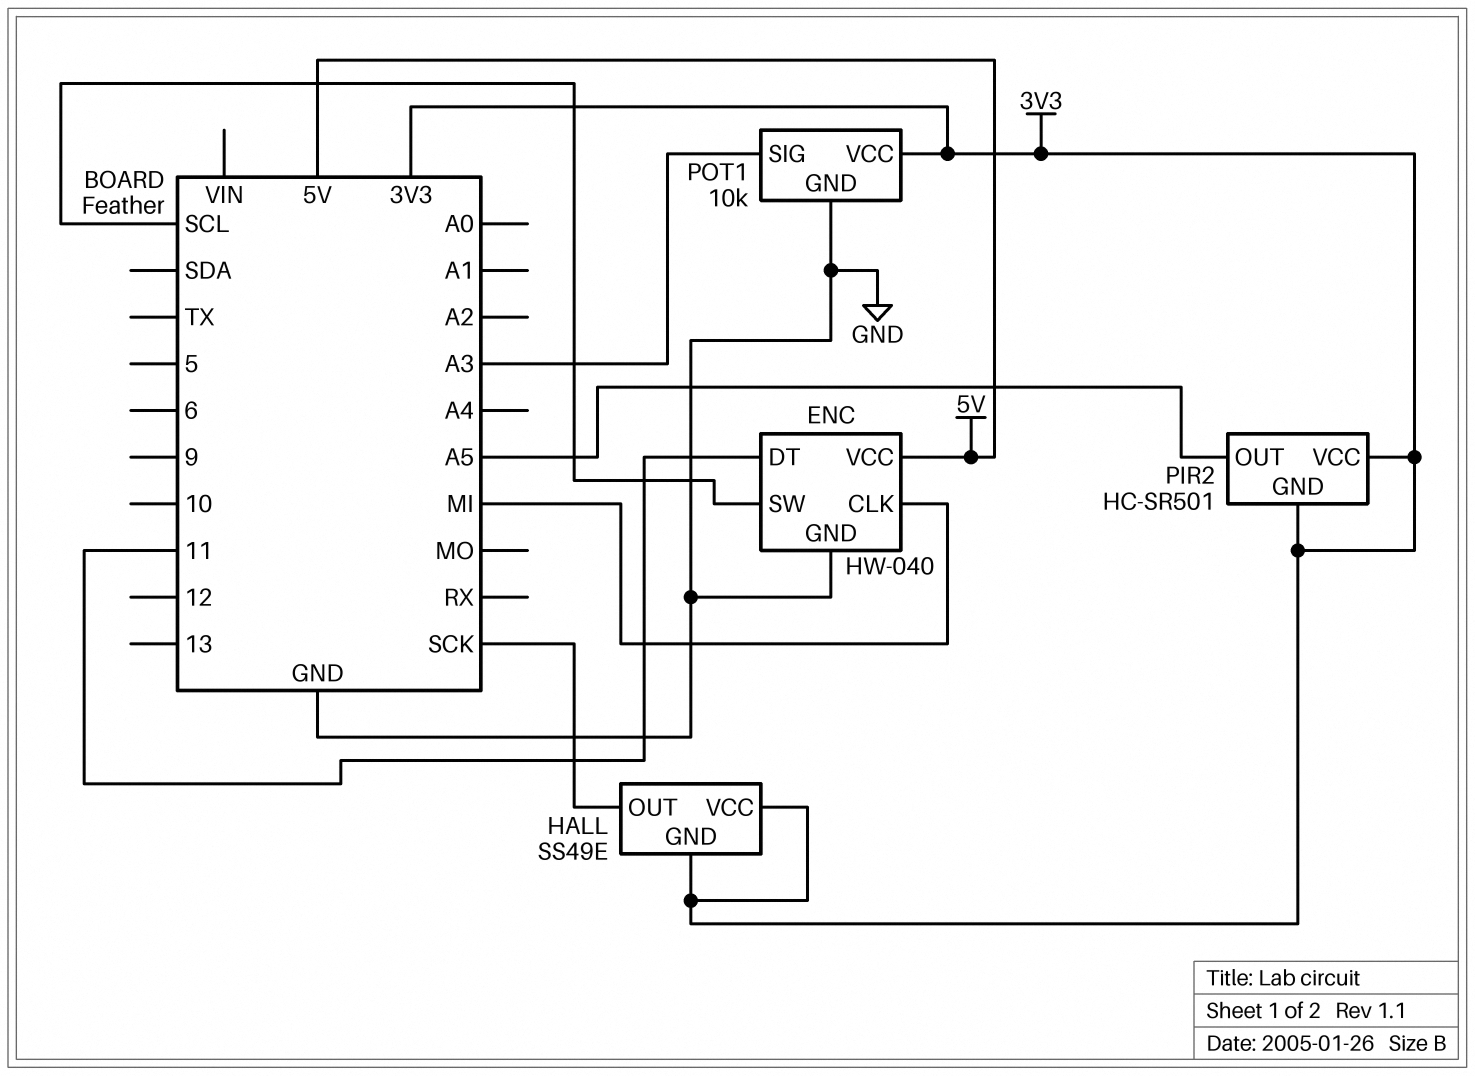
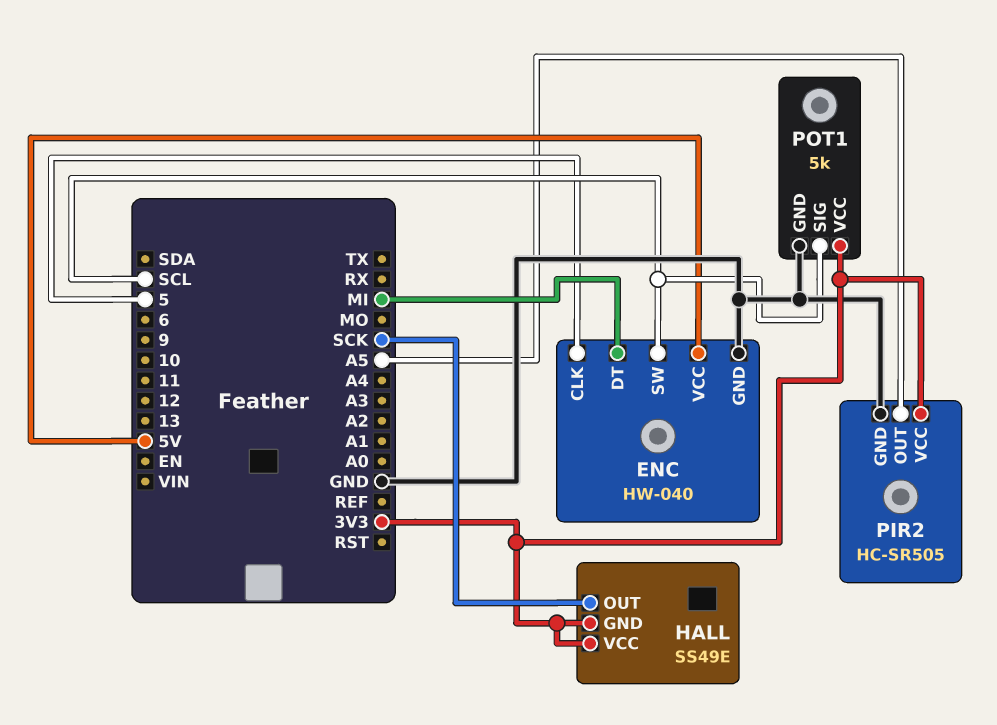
ENC pin CLK: MI -> 5
ENC pin DT: 11 -> MI
PIR2: HC-SR501 -> HC-SR505
PIR2 pin GND: 3V3 -> GND
POT1: 10k -> 5k
POT1 pin SIG: A3 -> SCL

